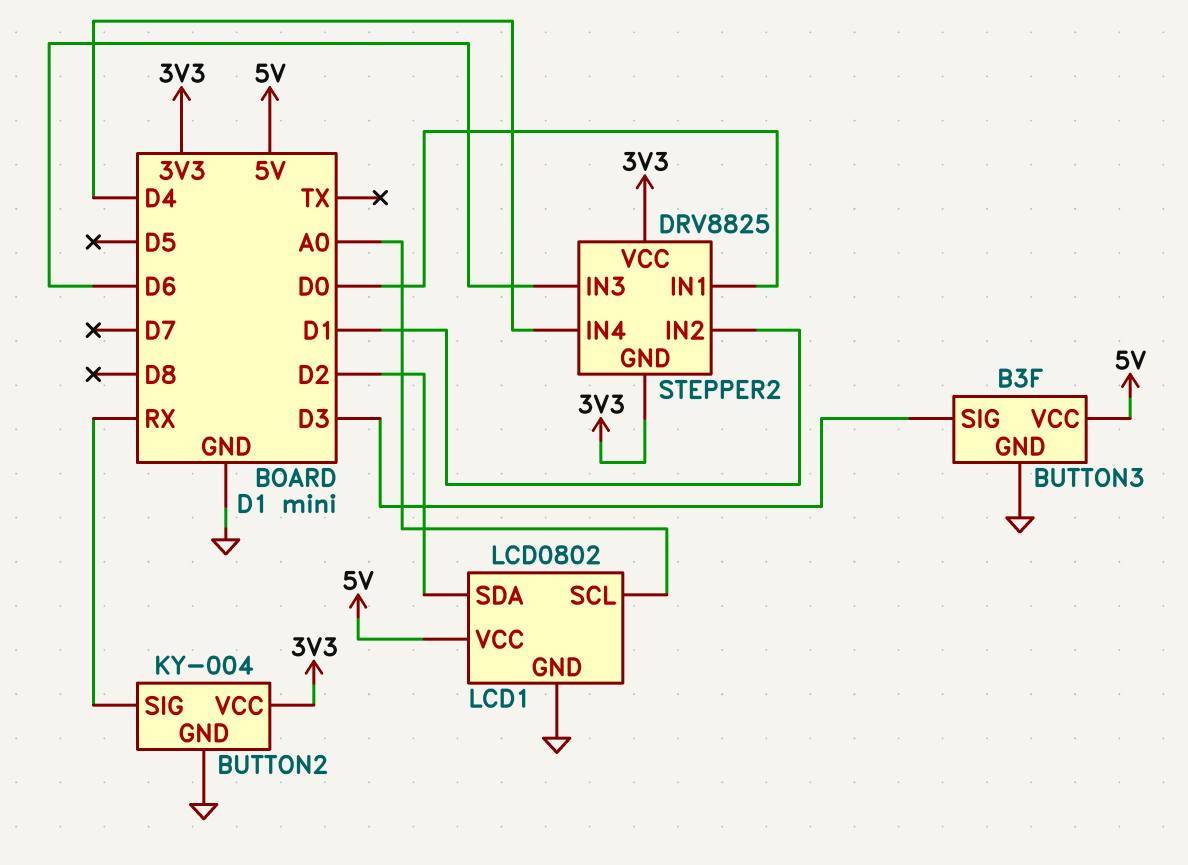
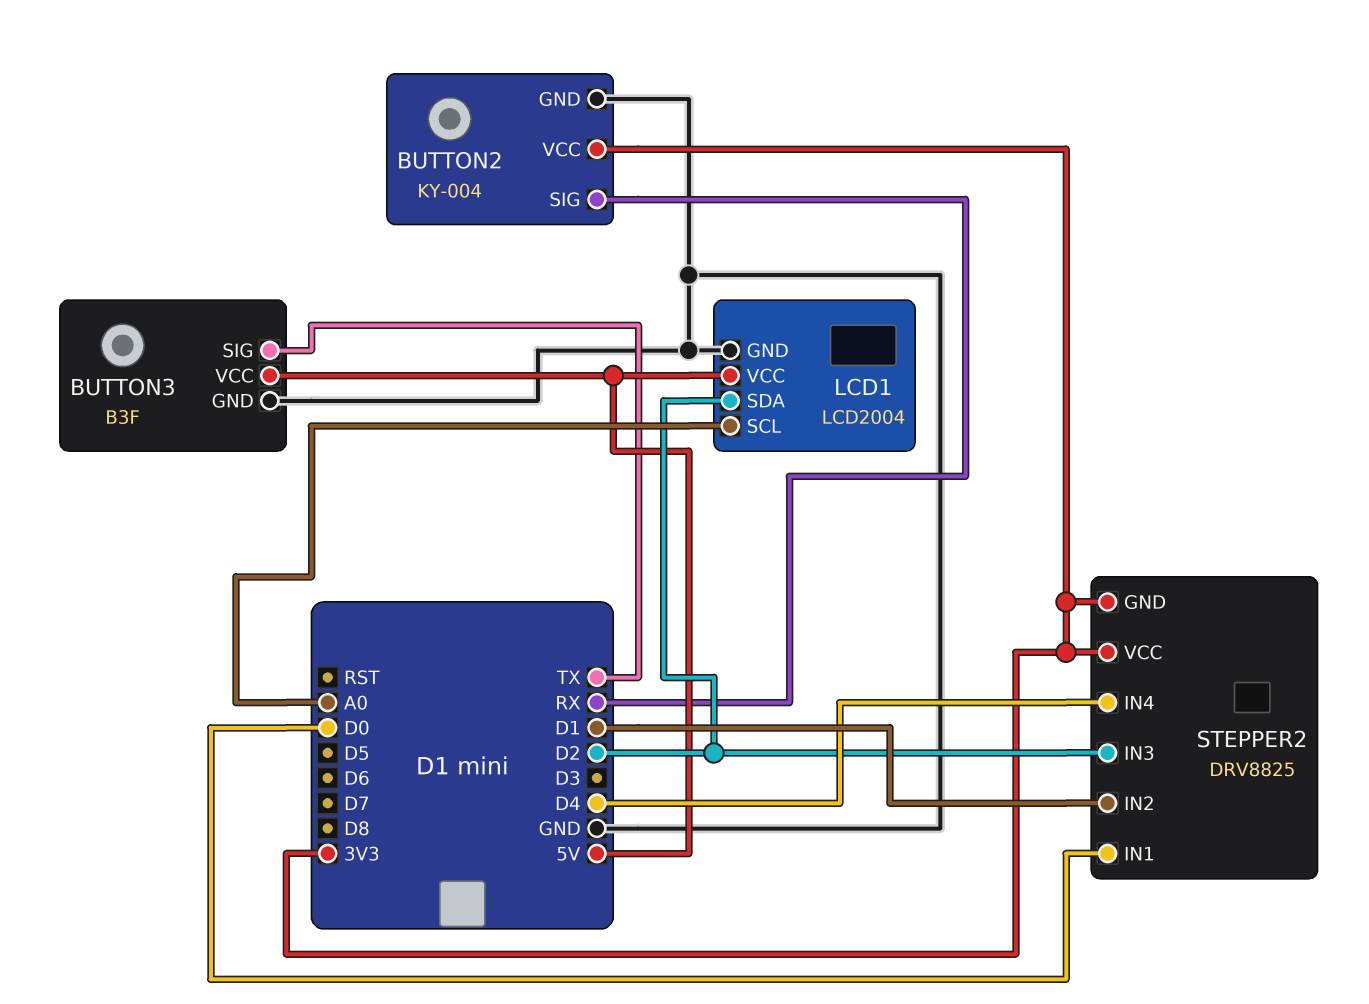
BUTTON3 pin SIG: D3 -> TX
LCD1: LCD0802 -> LCD2004
STEPPER2 pin IN3: D6 -> D2

